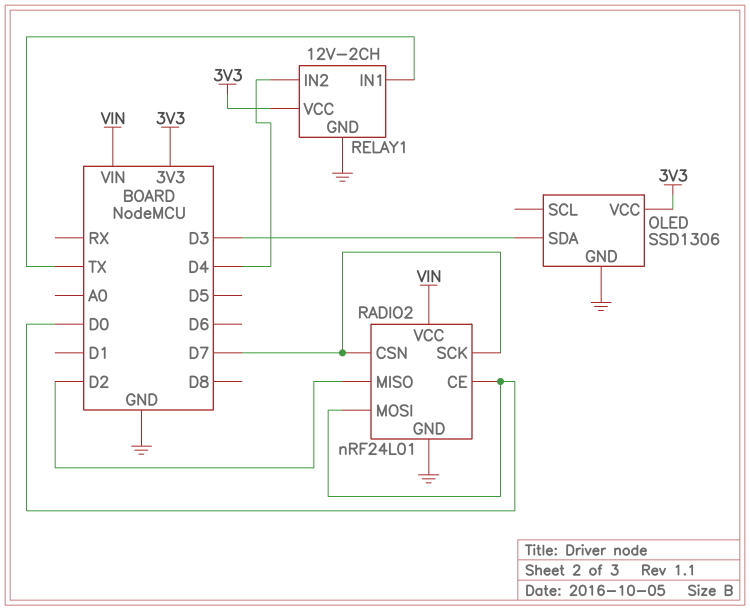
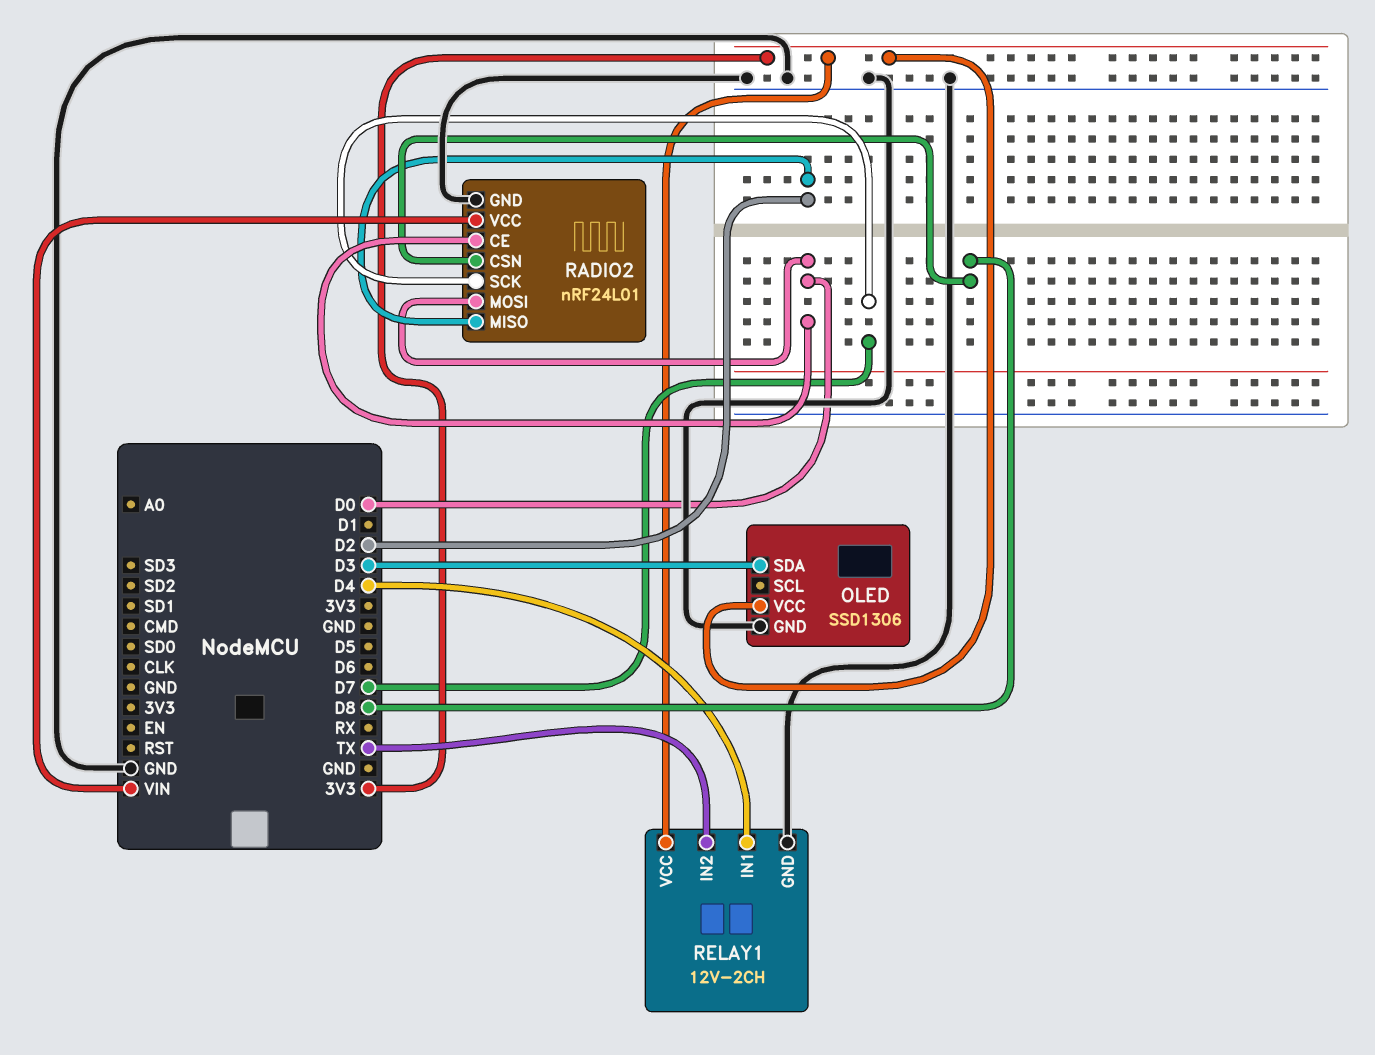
RADIO2 pin CSN: D7 -> D8
RELAY1 pin IN1: TX -> D4
RELAY1 pin IN2: D4 -> TX

